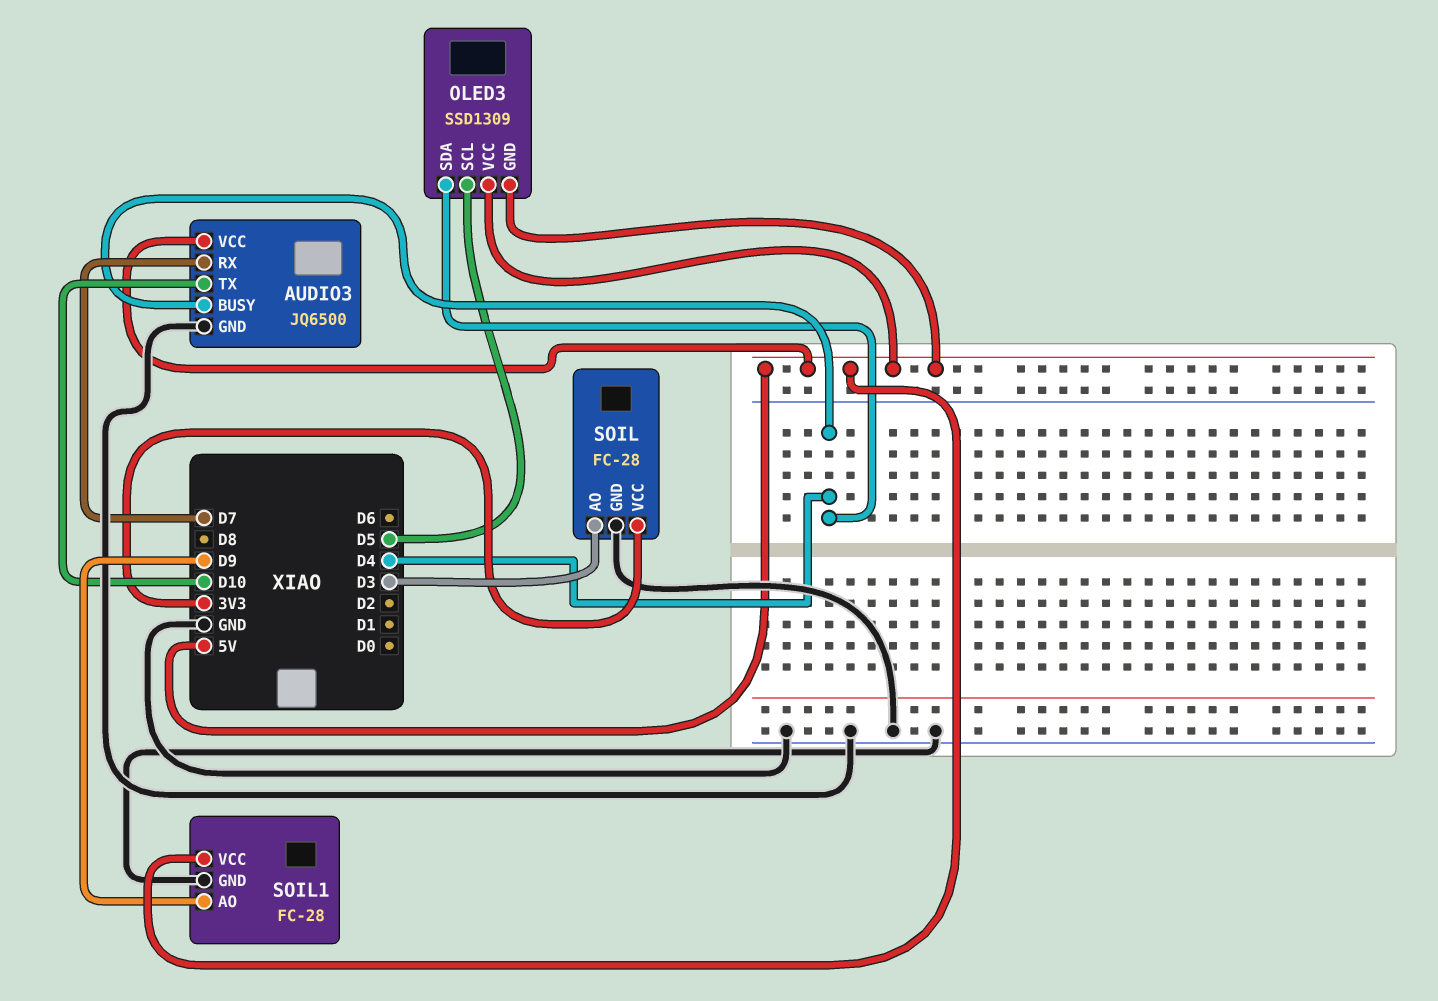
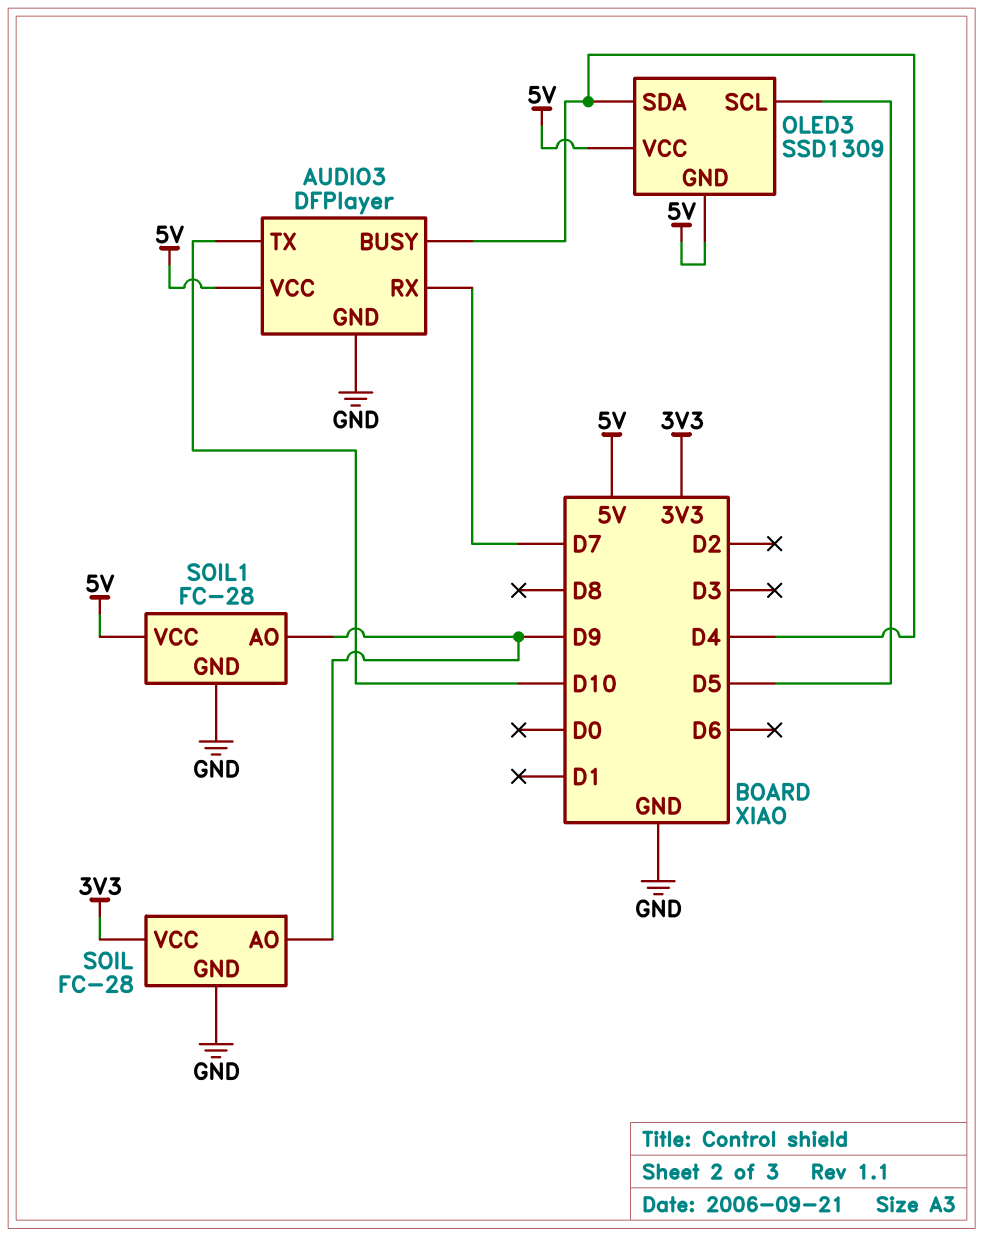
AUDIO3: JQ6500 -> DFPlayer
SOIL pin AO: D3 -> D9

